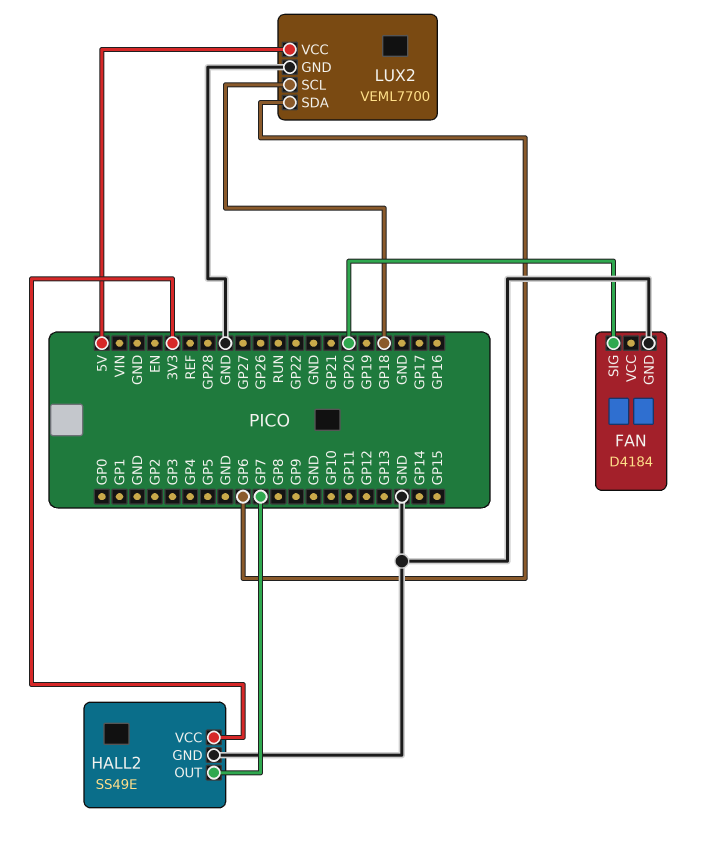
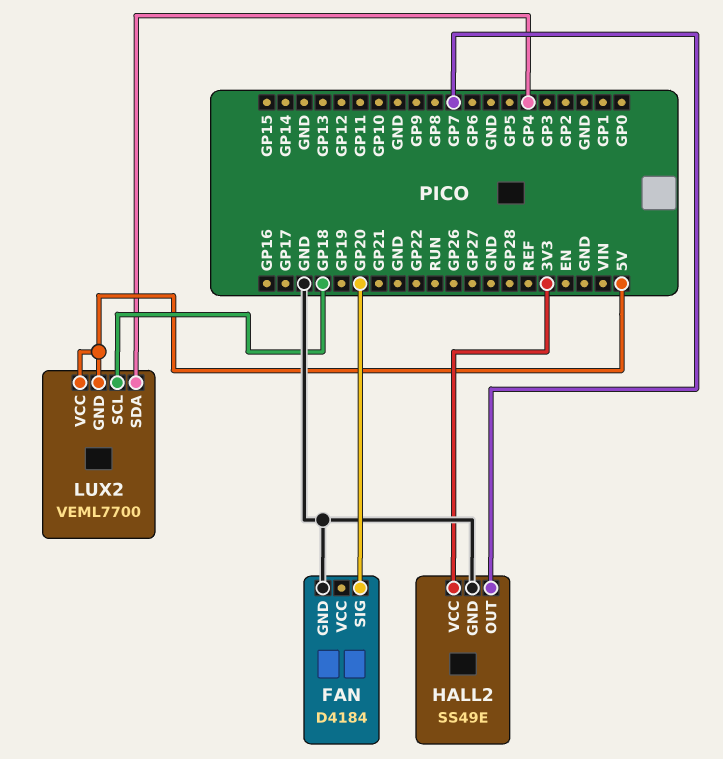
LUX2 pin GND: GND -> 5V
LUX2 pin SDA: GP6 -> GP4

